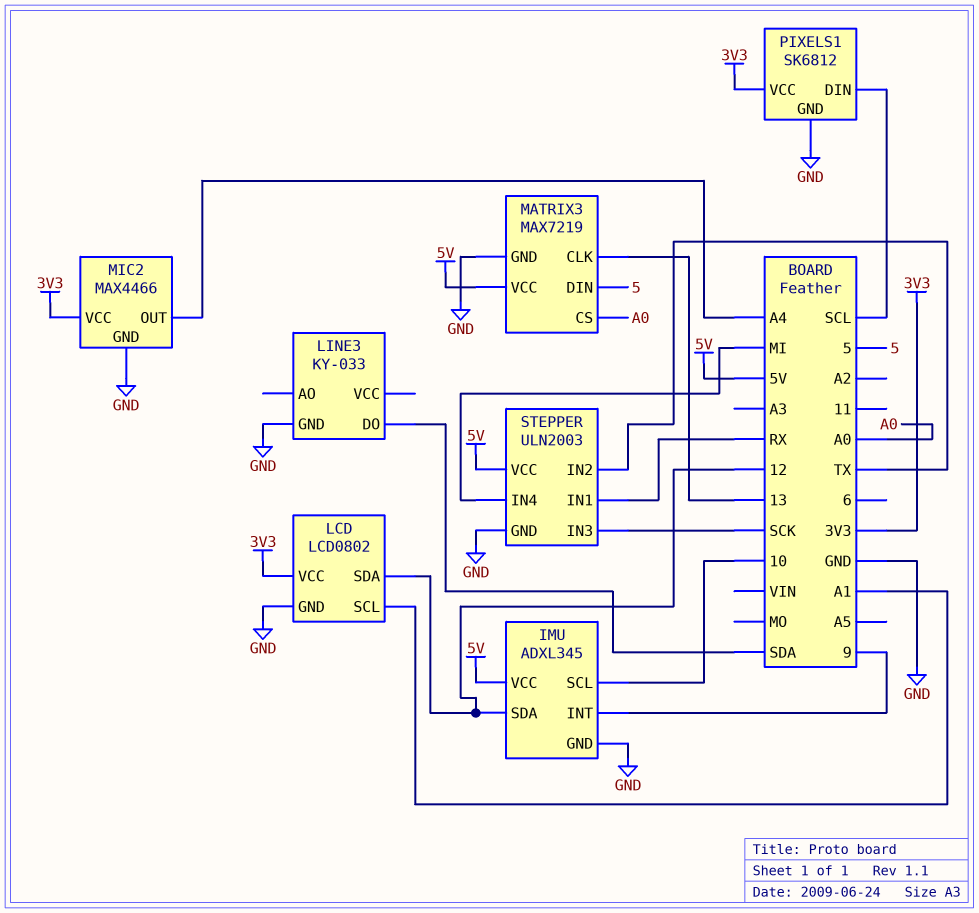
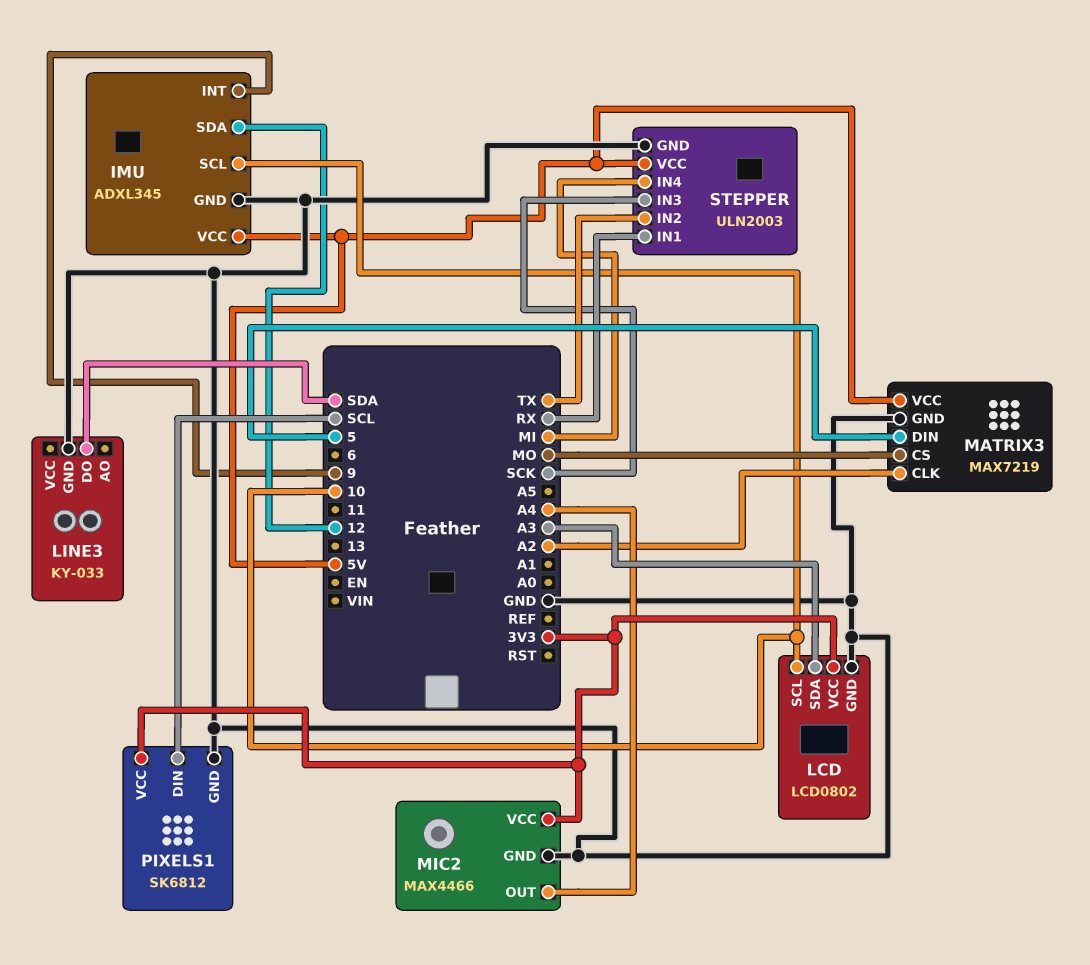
LCD pin SCL: A1 -> 10
LCD pin SDA: 12 -> A3
MATRIX3 pin CLK: 13 -> A2
MATRIX3 pin CS: A0 -> MO

